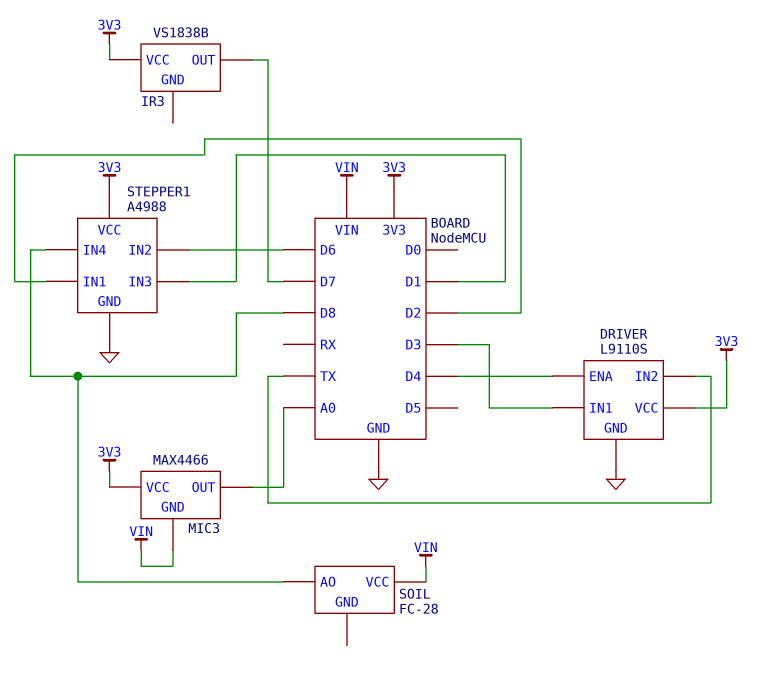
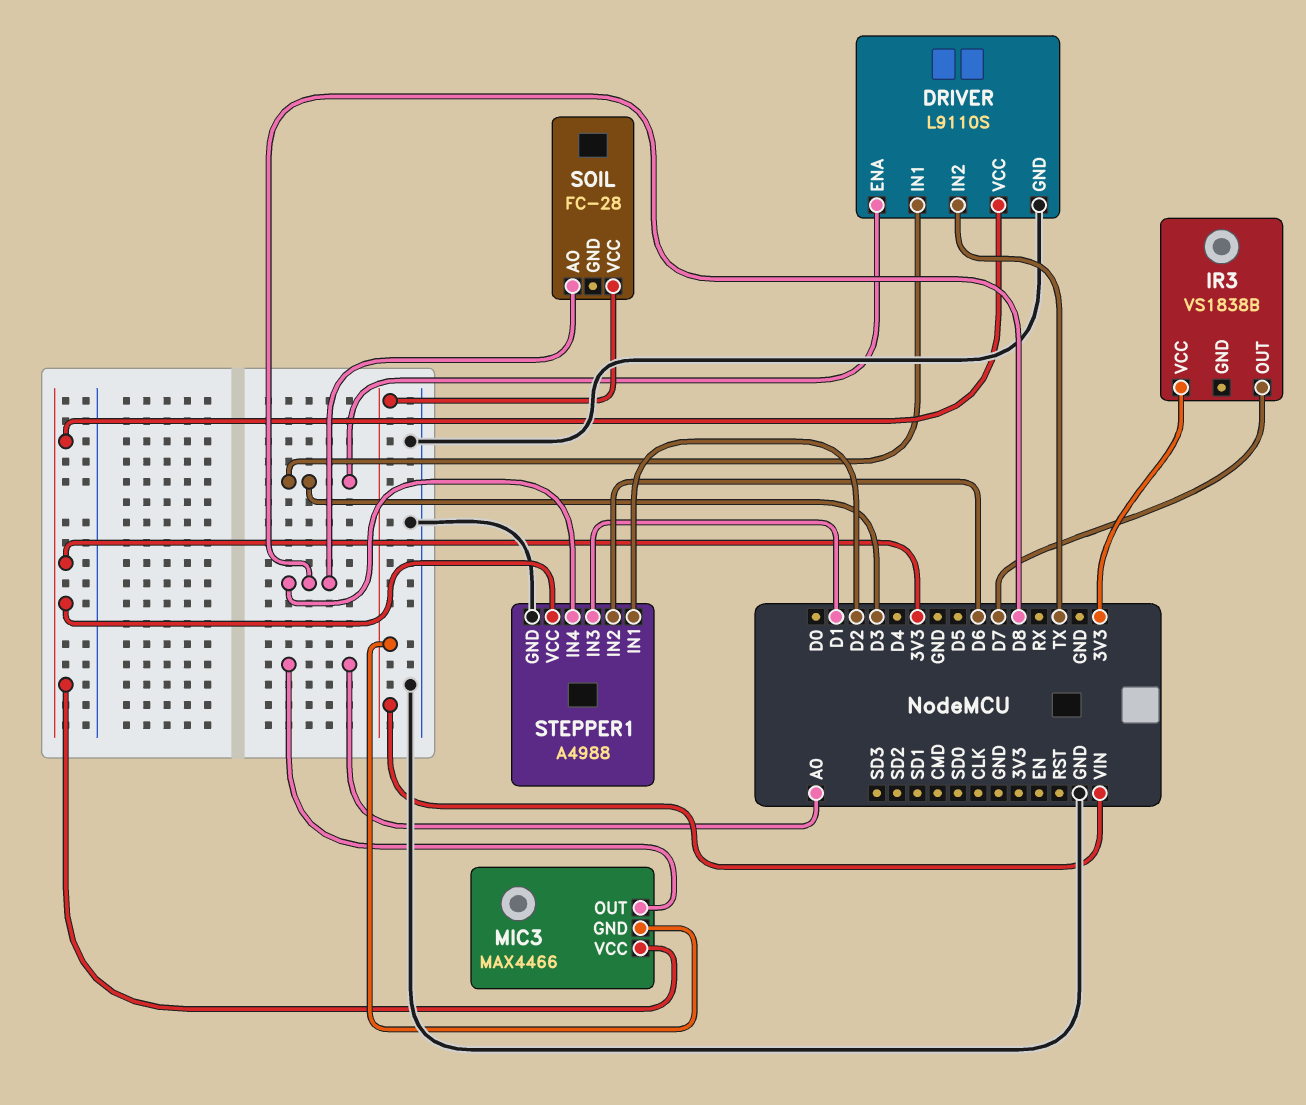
DRIVER pin ENA: D4 -> D3

